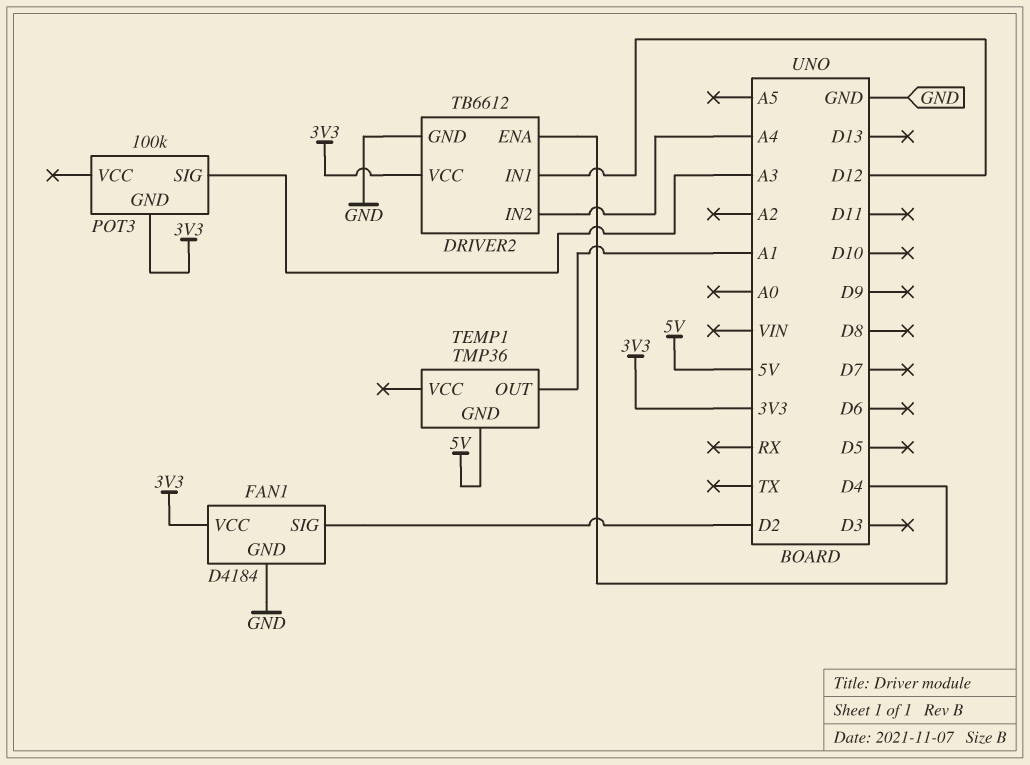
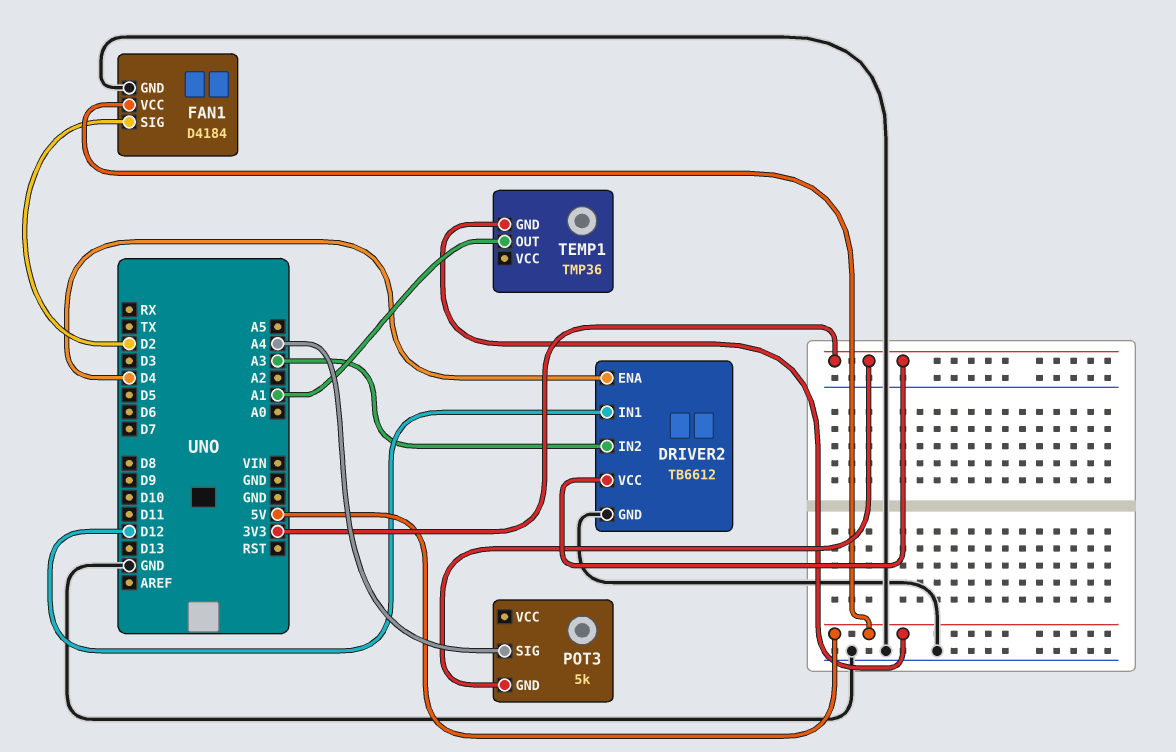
DRIVER2 pin IN2: A4 -> A3
FAN1 pin VCC: 3V3 -> 5V
POT3: 100k -> 5k
POT3 pin SIG: A3 -> A4

